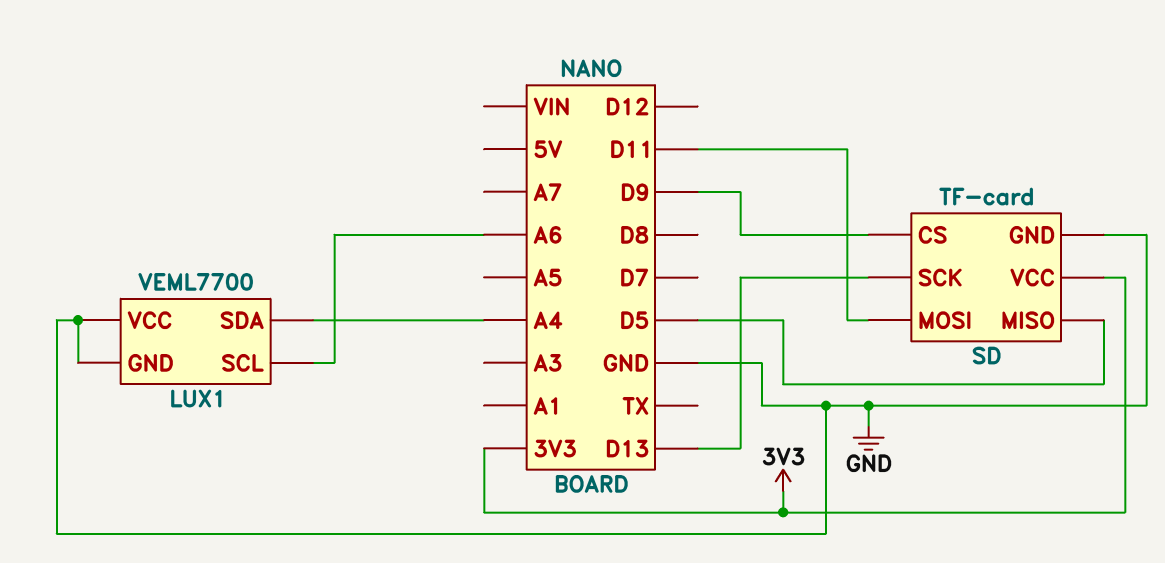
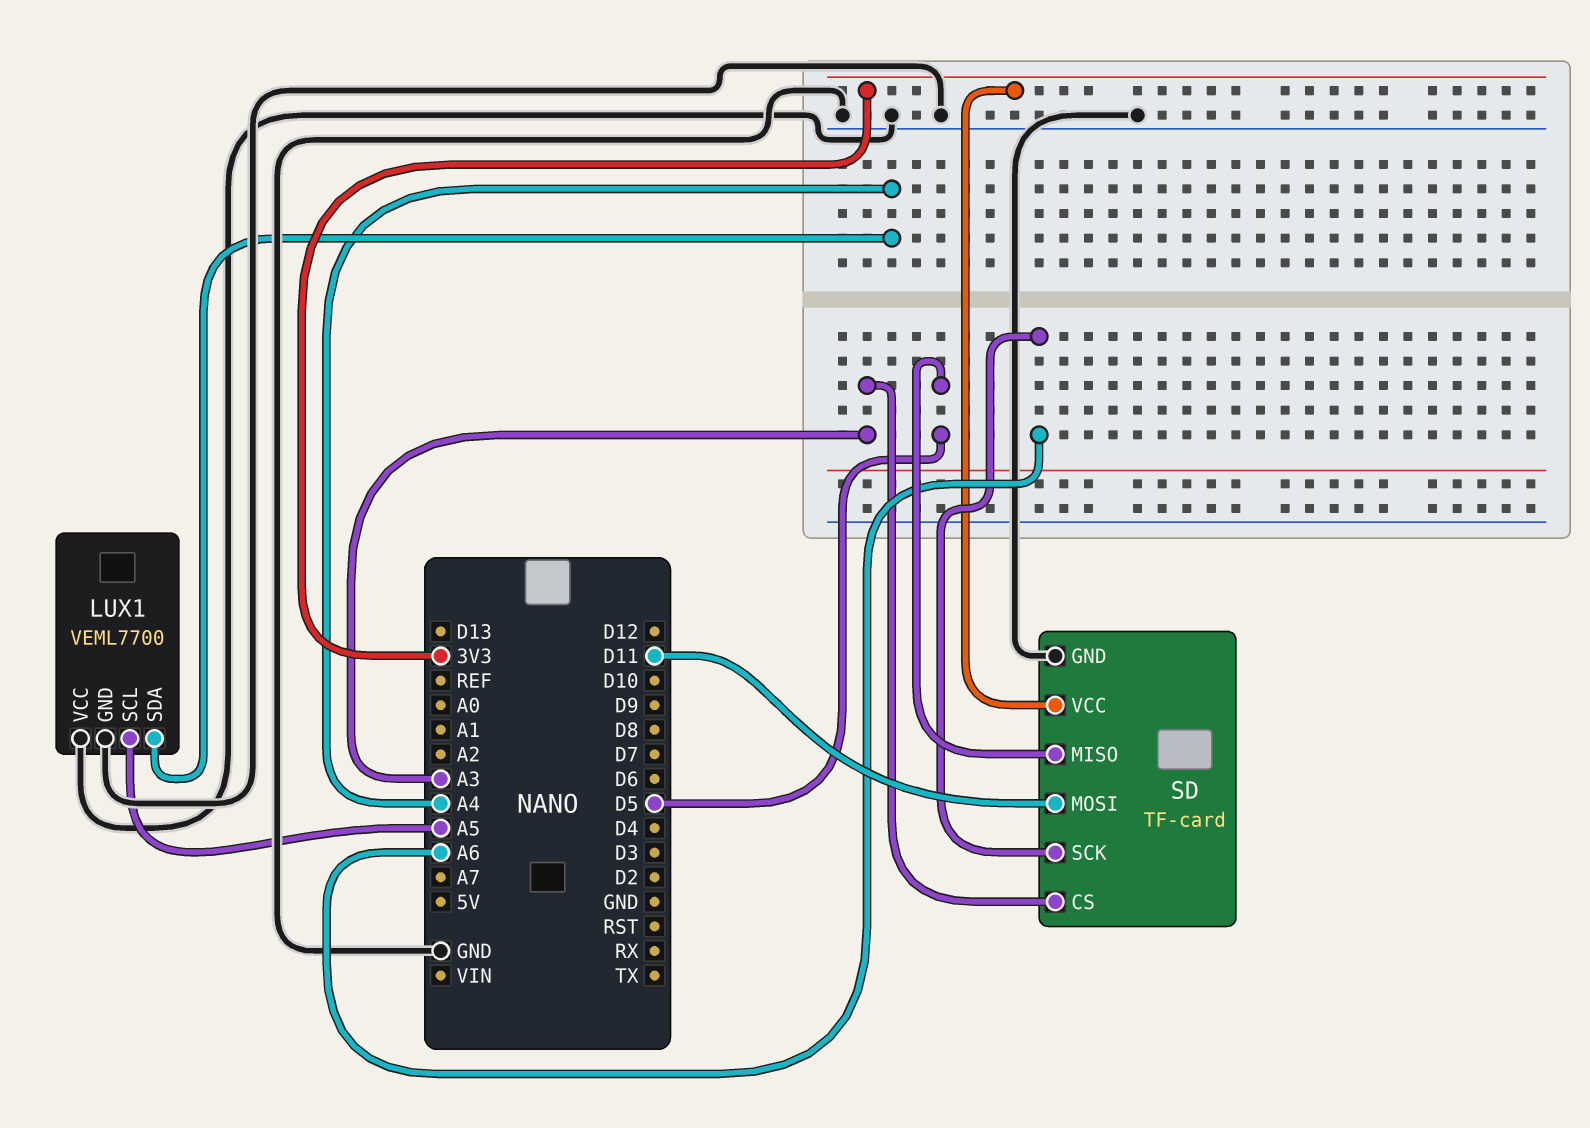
LUX1 pin SCL: A6 -> A5
SD pin CS: D9 -> A3
SD pin SCK: D13 -> A6

